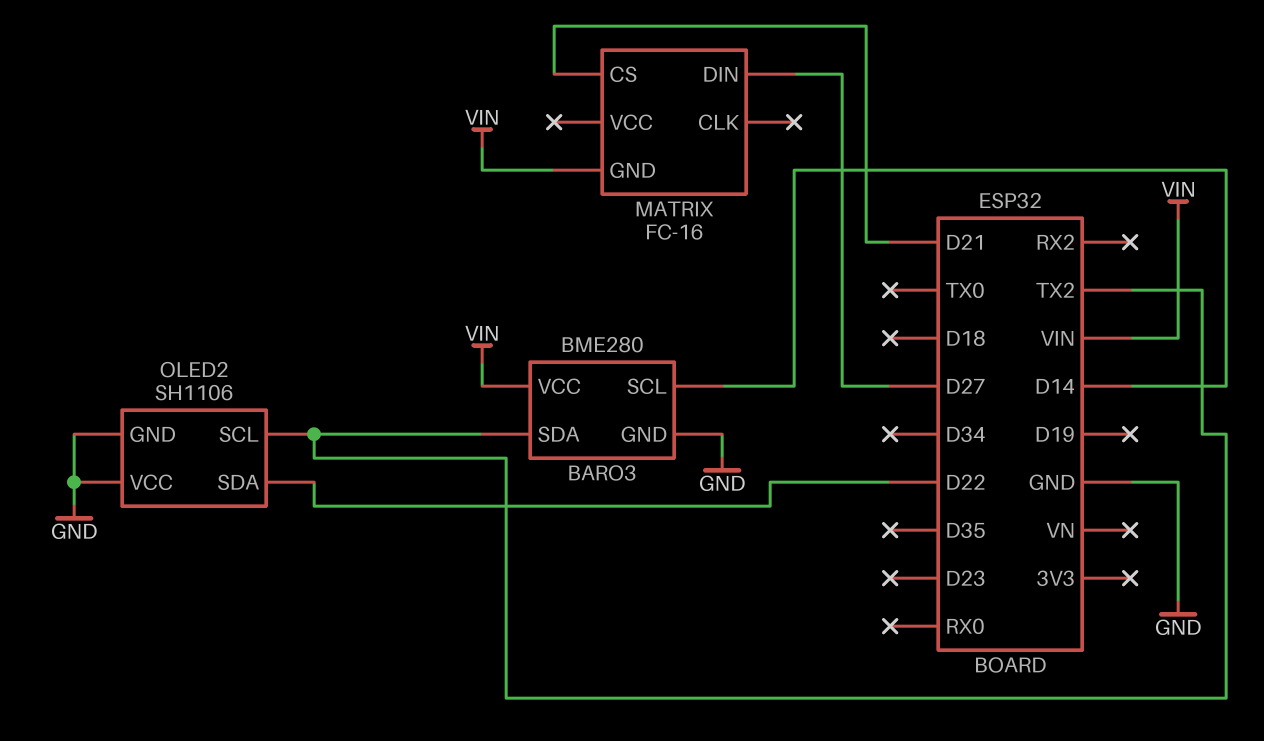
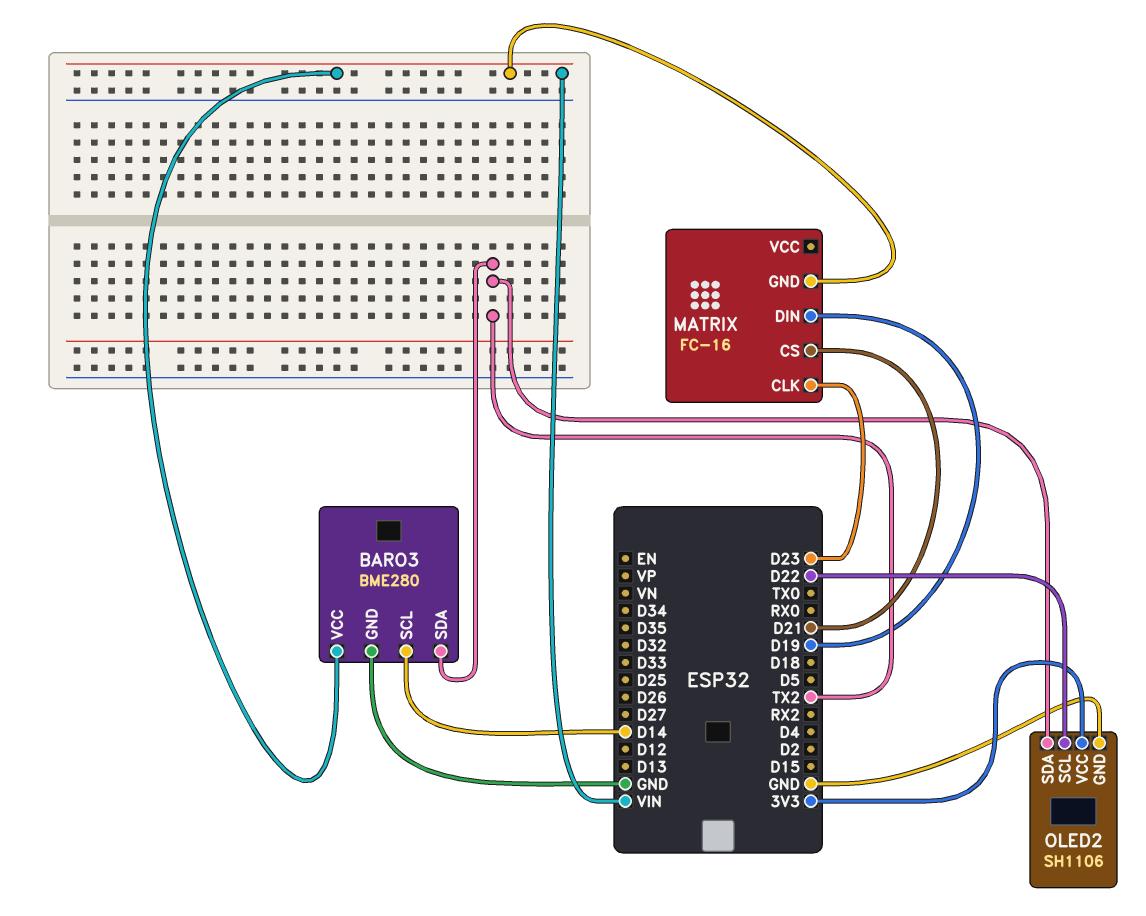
MATRIX pin CLK: none -> D23
MATRIX pin DIN: D27 -> D19
OLED2 pin SCL: TX2 -> D22
OLED2 pin SDA: D22 -> TX2
OLED2 pin VCC: GND -> 3V3

